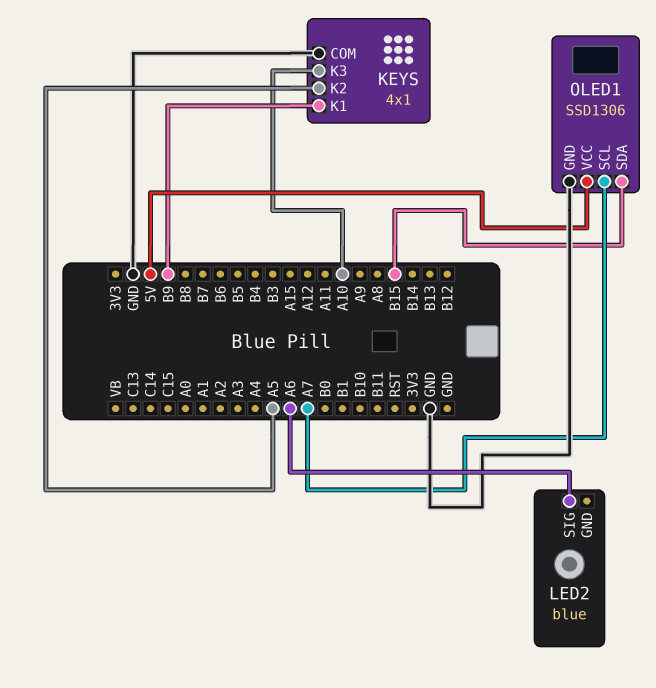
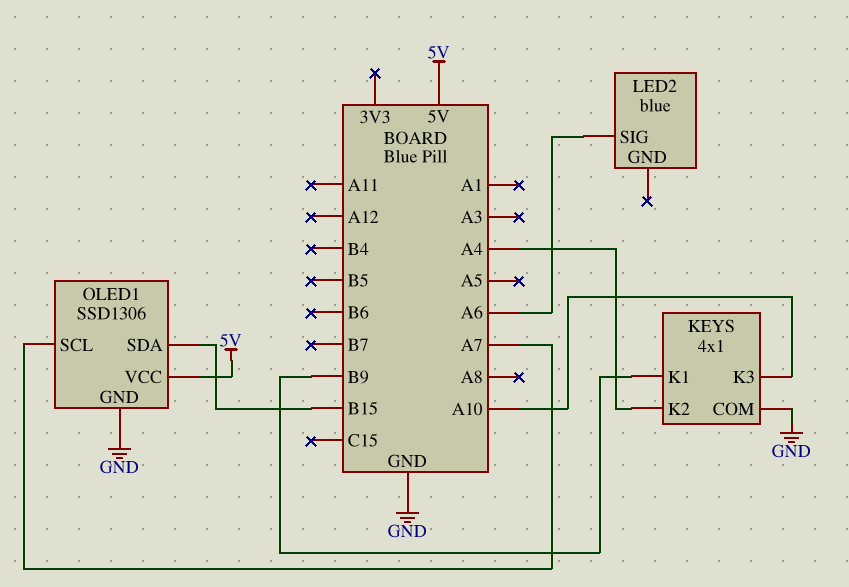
KEYS pin K2: A5 -> A4

